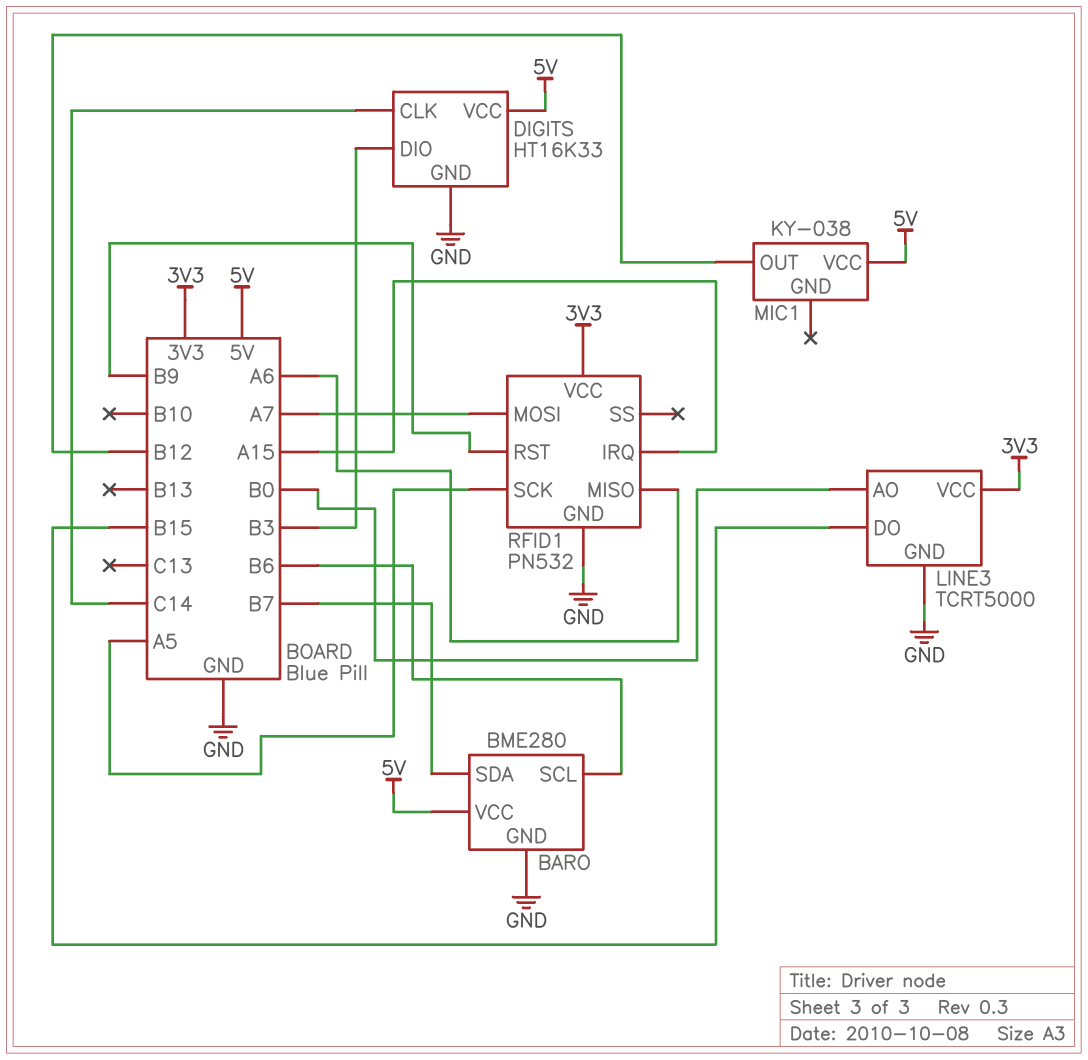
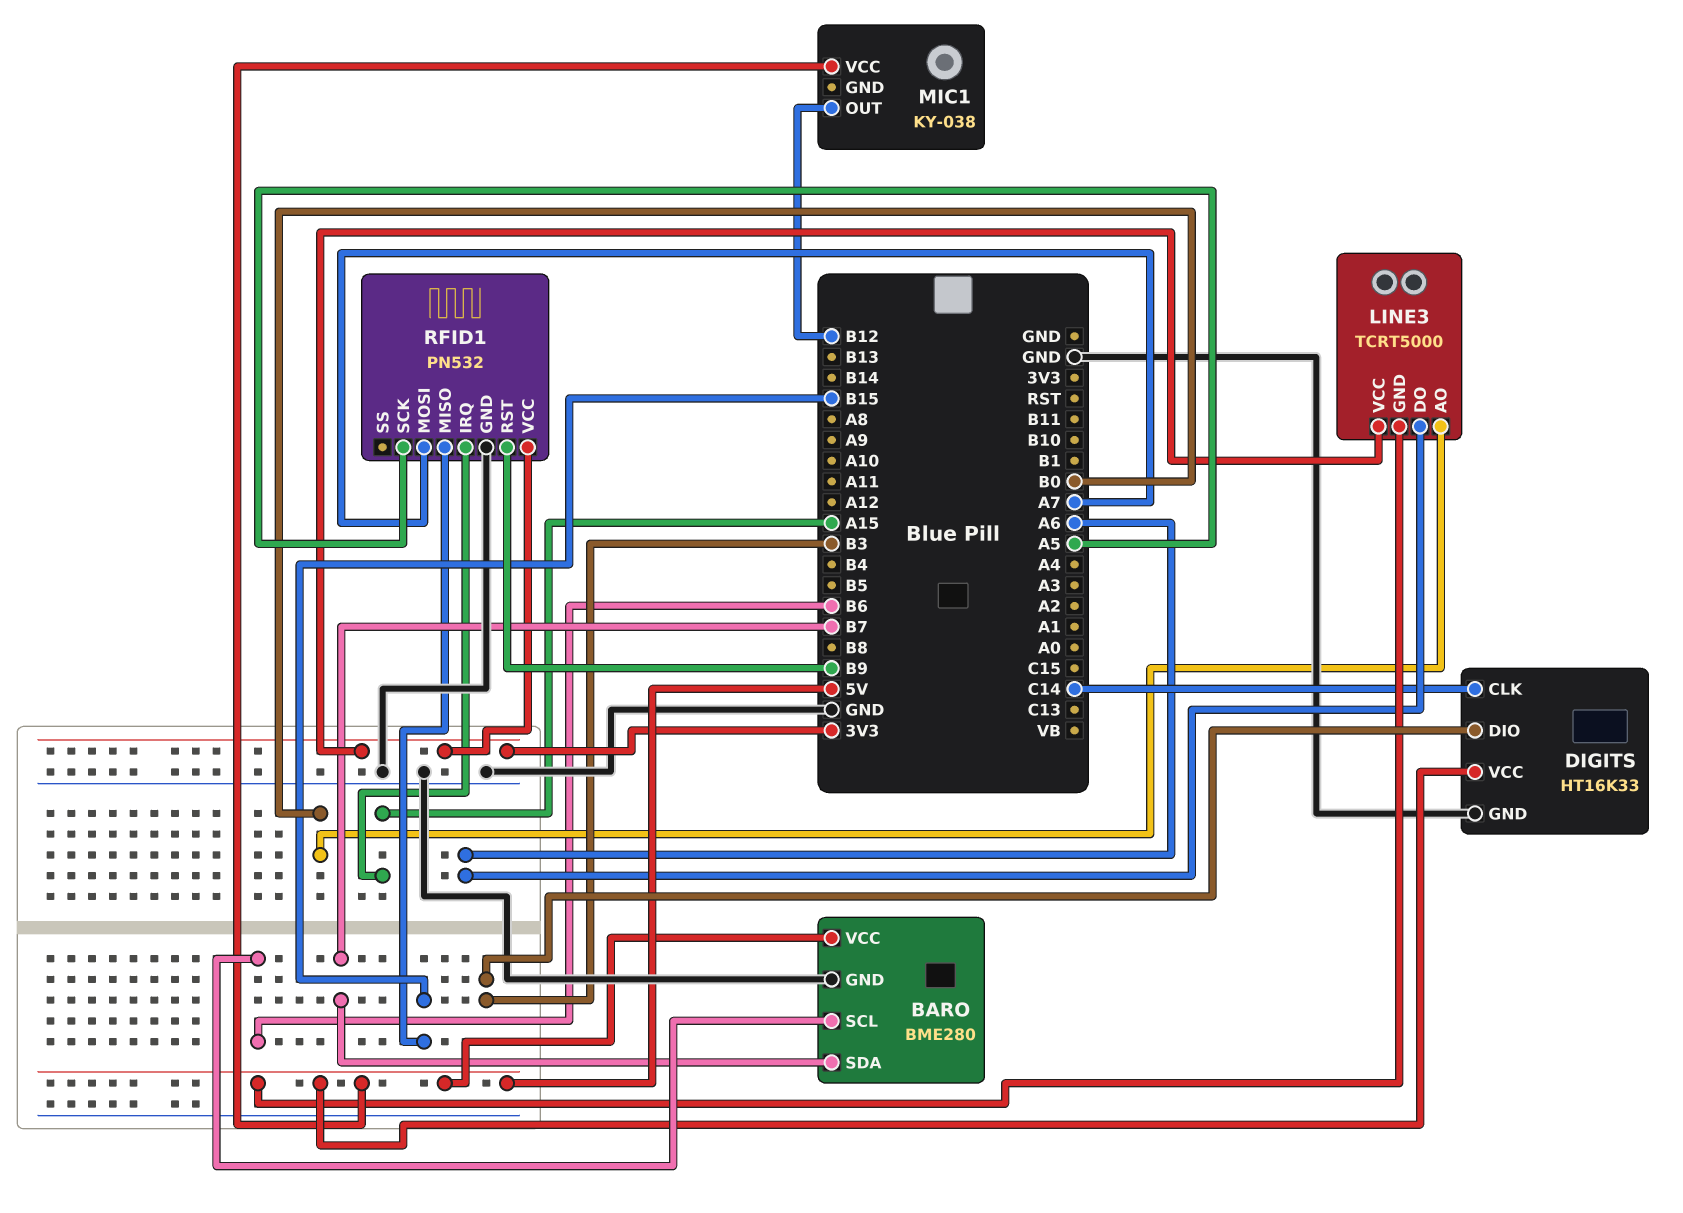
LINE3 pin DO: B15 -> A6
LINE3 pin GND: GND -> 5V
RFID1 pin MISO: A6 -> B15

